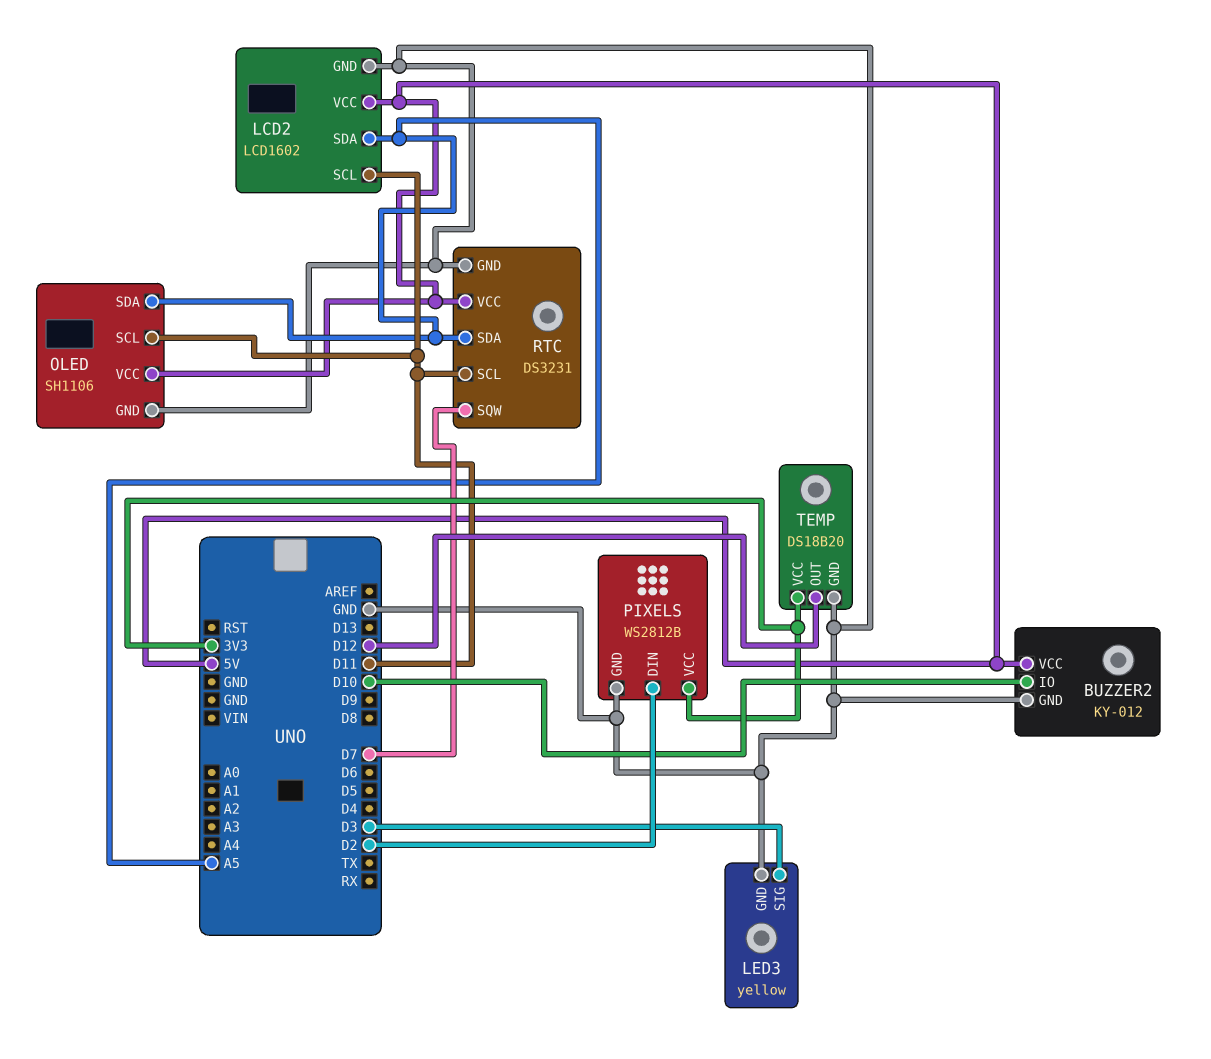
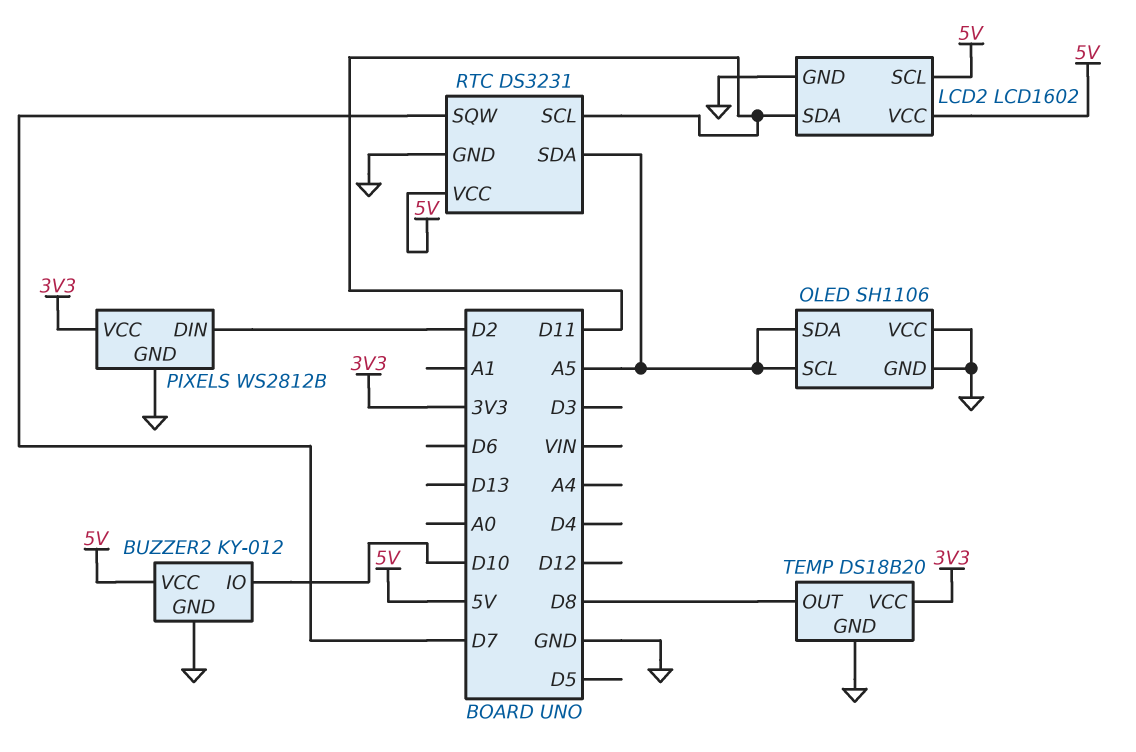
LCD2 pin SCL: D11 -> 5V
LCD2 pin SDA: A5 -> D11
LED3: yellow -> none
LED3 pin GND: GND -> none
LED3 pin SIG: D3 -> none
OLED pin SCL: D11 -> A5
OLED pin VCC: 5V -> GND
TEMP pin OUT: D12 -> D8

